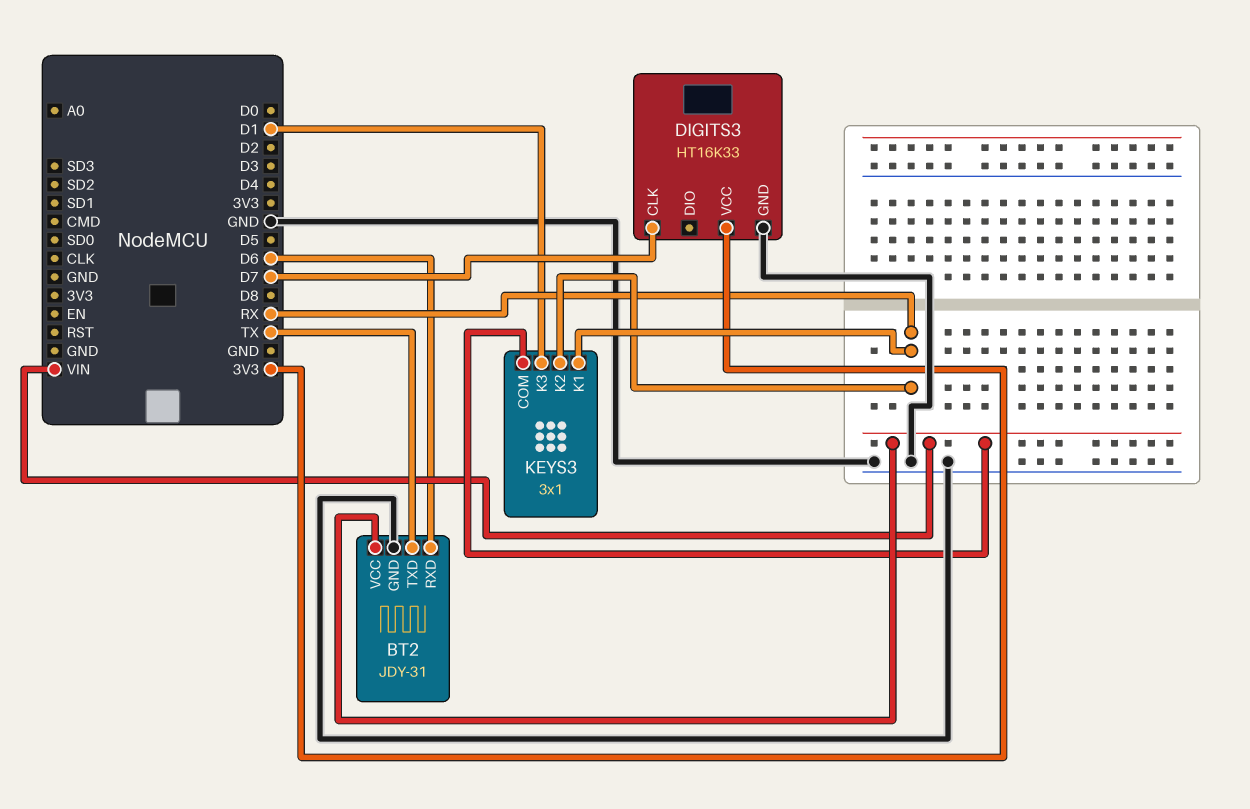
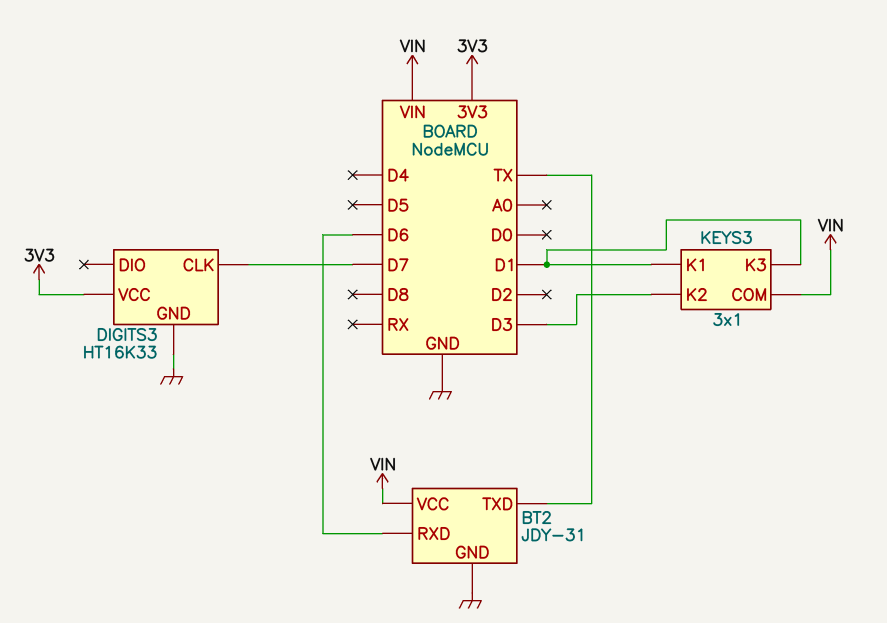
KEYS3 pin K1: RX -> D1
KEYS3 pin K2: RX -> D3

